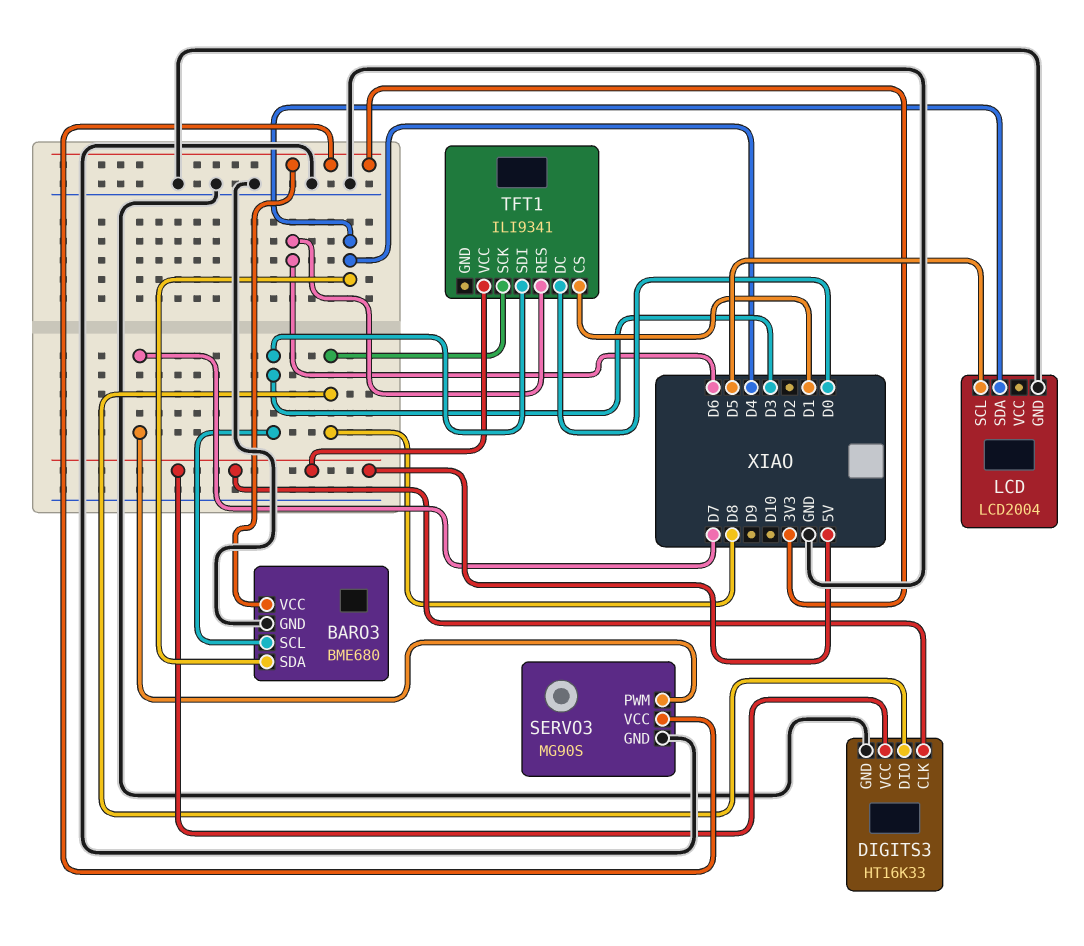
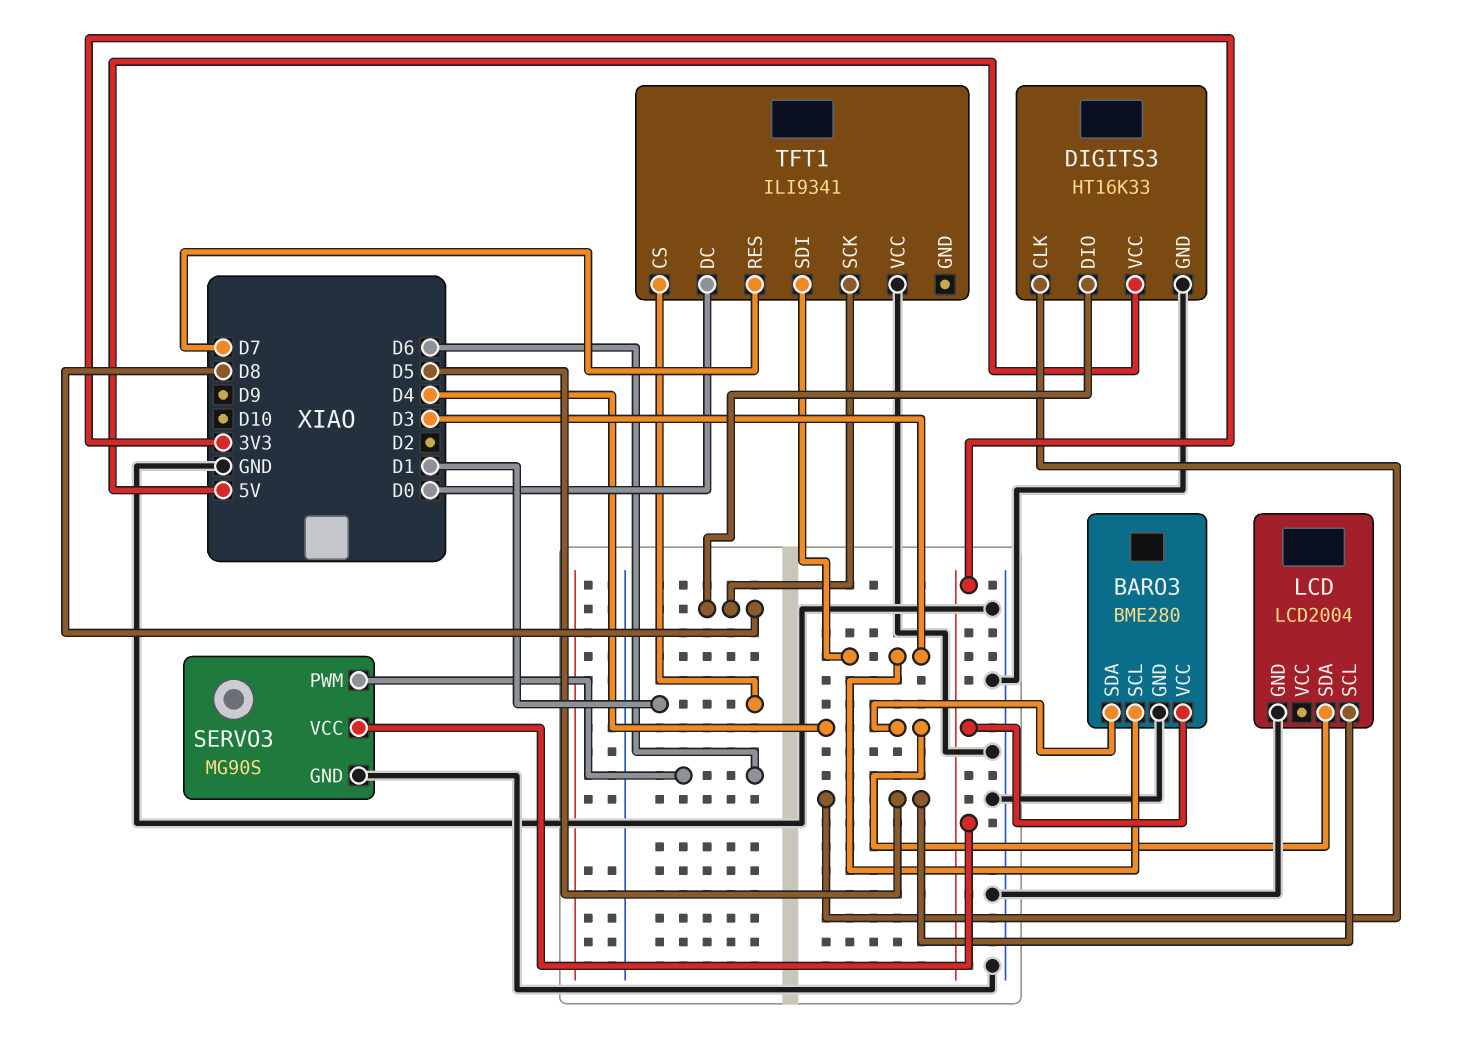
BARO3: BME680 -> BME280
DIGITS3 pin CLK: 5V -> D5
SERVO3 pin PWM: D7 -> D6
TFT1 pin RES: D6 -> D7
TFT1 pin VCC: 5V -> GND

